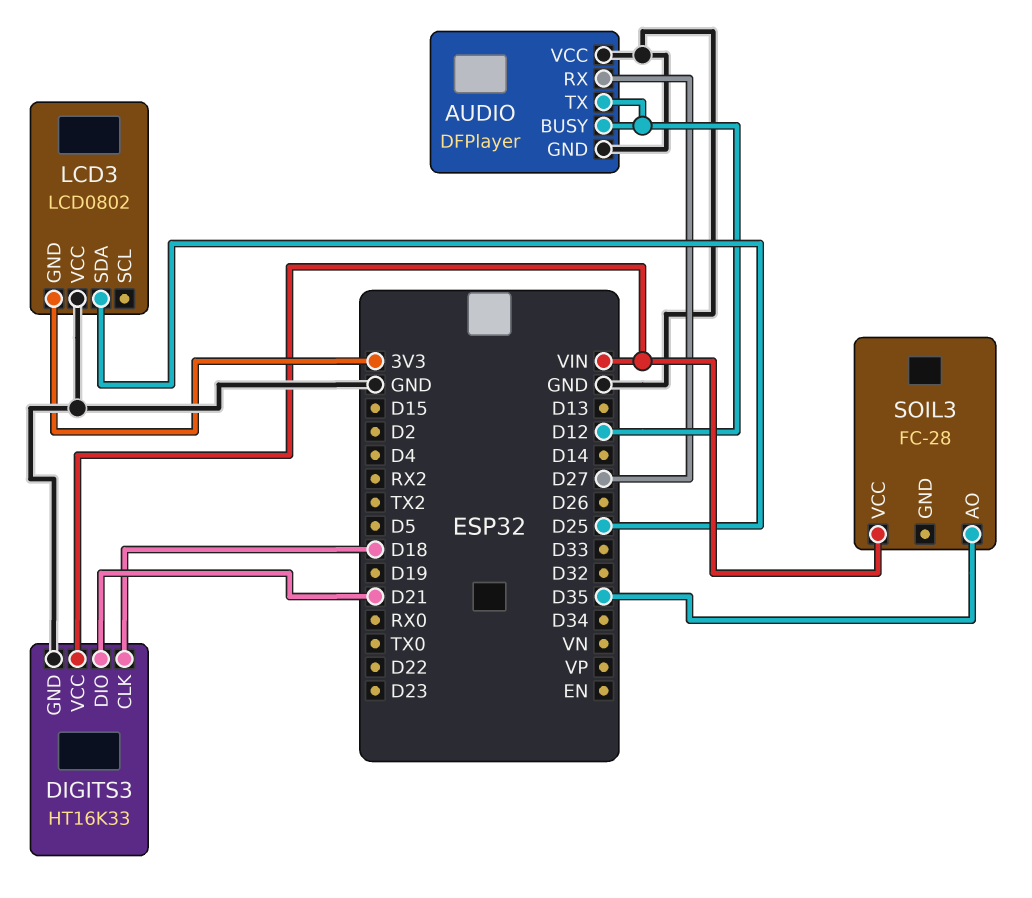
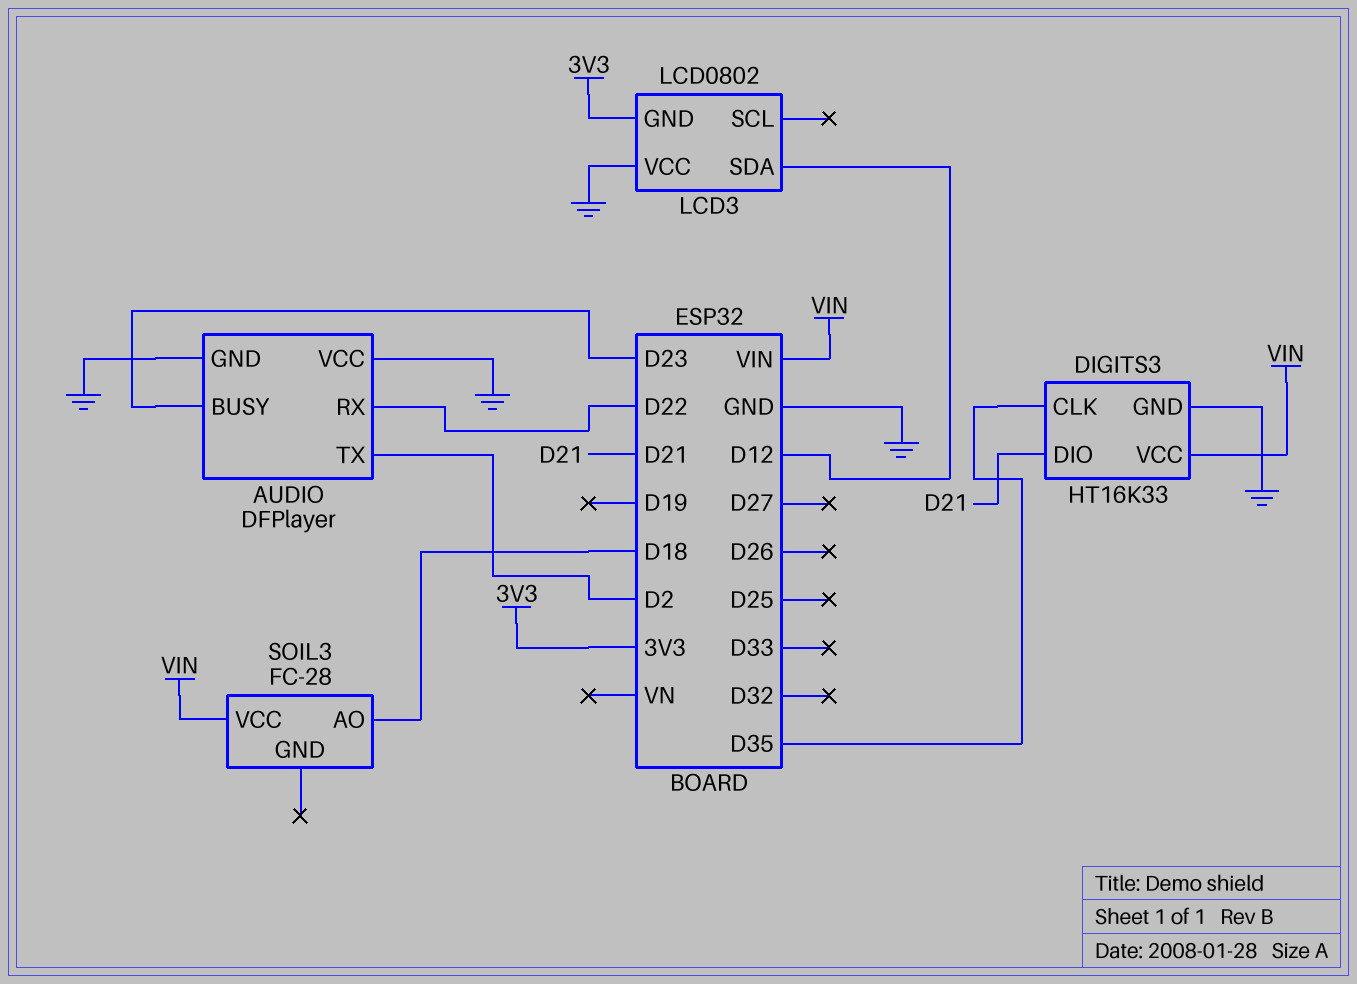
AUDIO pin BUSY: D12 -> D23
AUDIO pin RX: D27 -> D22
AUDIO pin TX: D12 -> D2
DIGITS3 pin CLK: D18 -> D35
LCD3 pin SDA: D25 -> D12
SOIL3 pin AO: D35 -> D18

